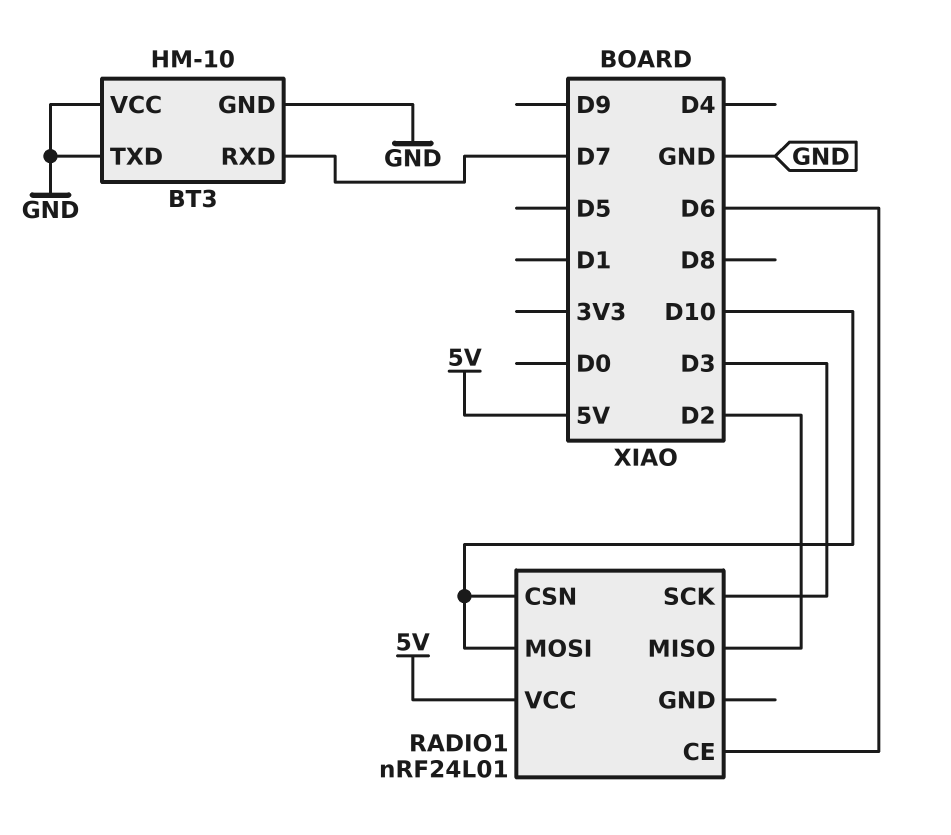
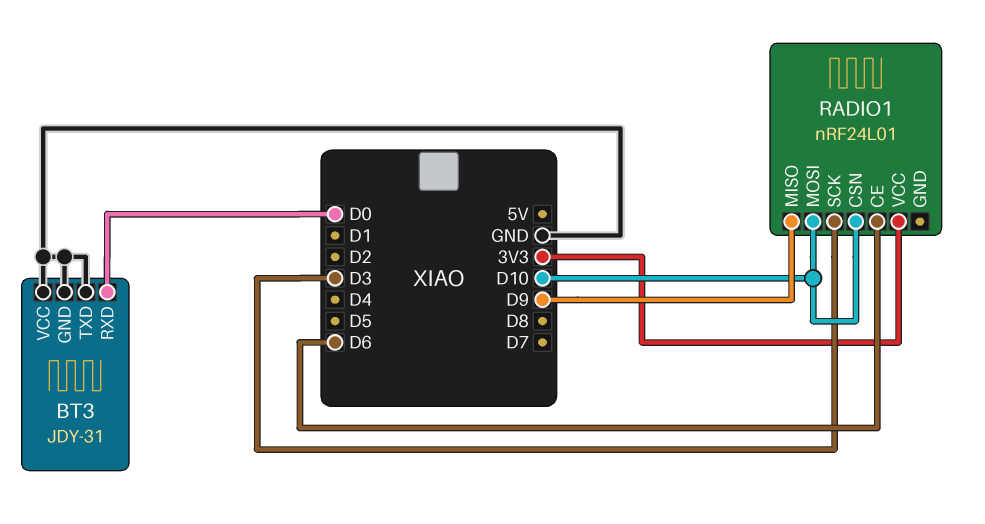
BT3: HM-10 -> JDY-31
BT3 pin RXD: D7 -> D0
RADIO1 pin MISO: D2 -> D9
RADIO1 pin VCC: 5V -> 3V3

